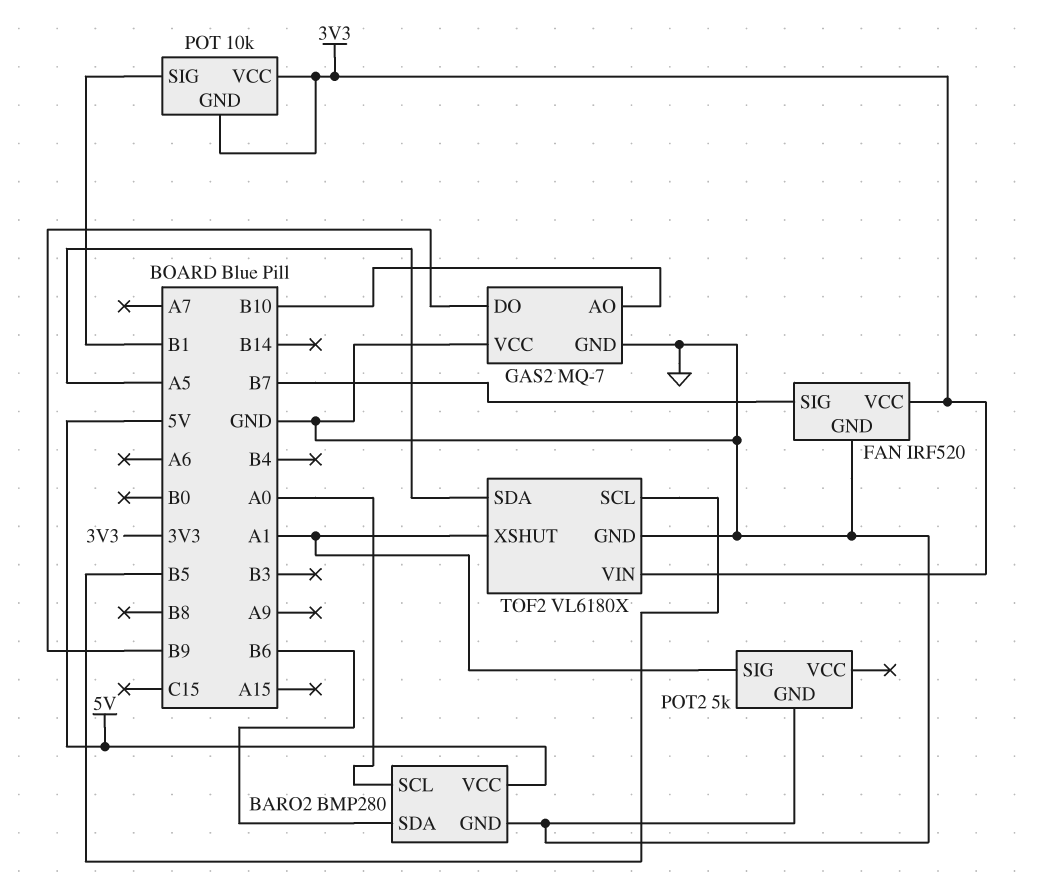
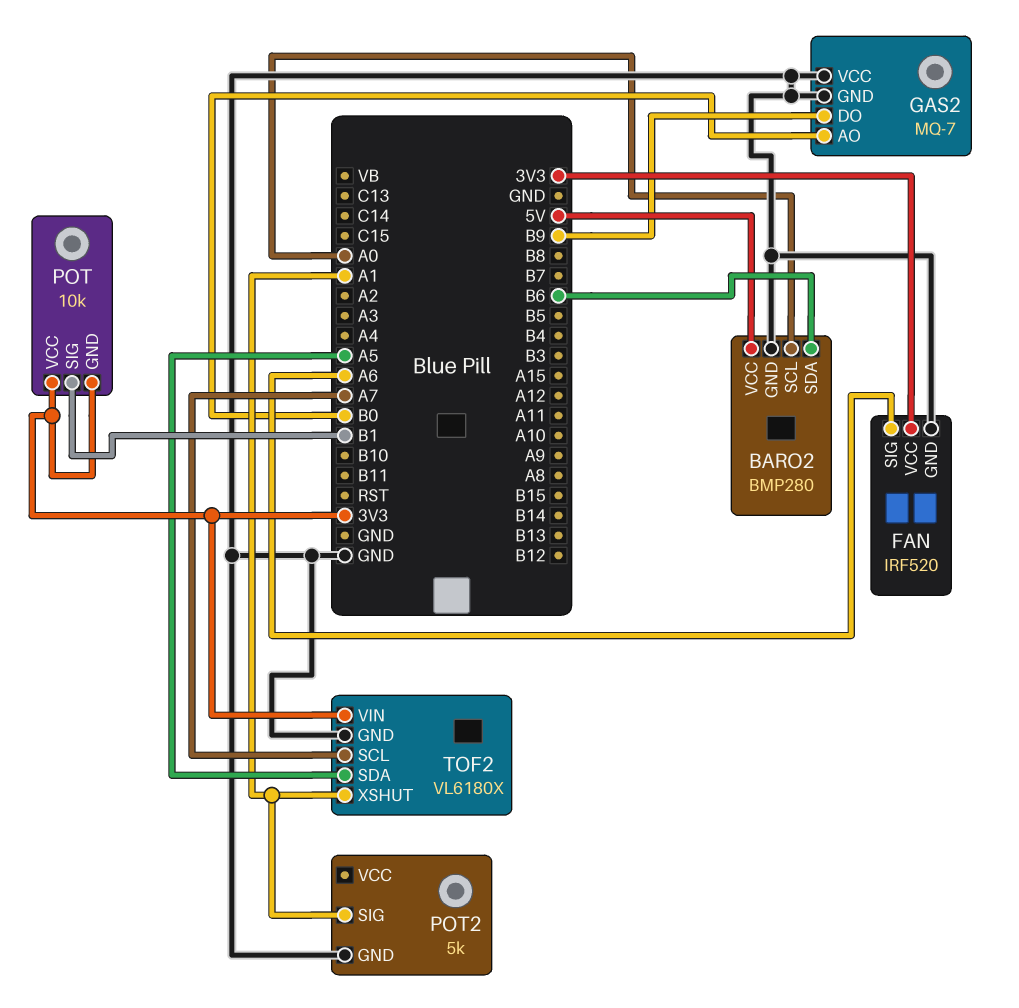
FAN pin SIG: B7 -> A6
GAS2 pin AO: B10 -> B0
TOF2 pin SCL: B5 -> A7

